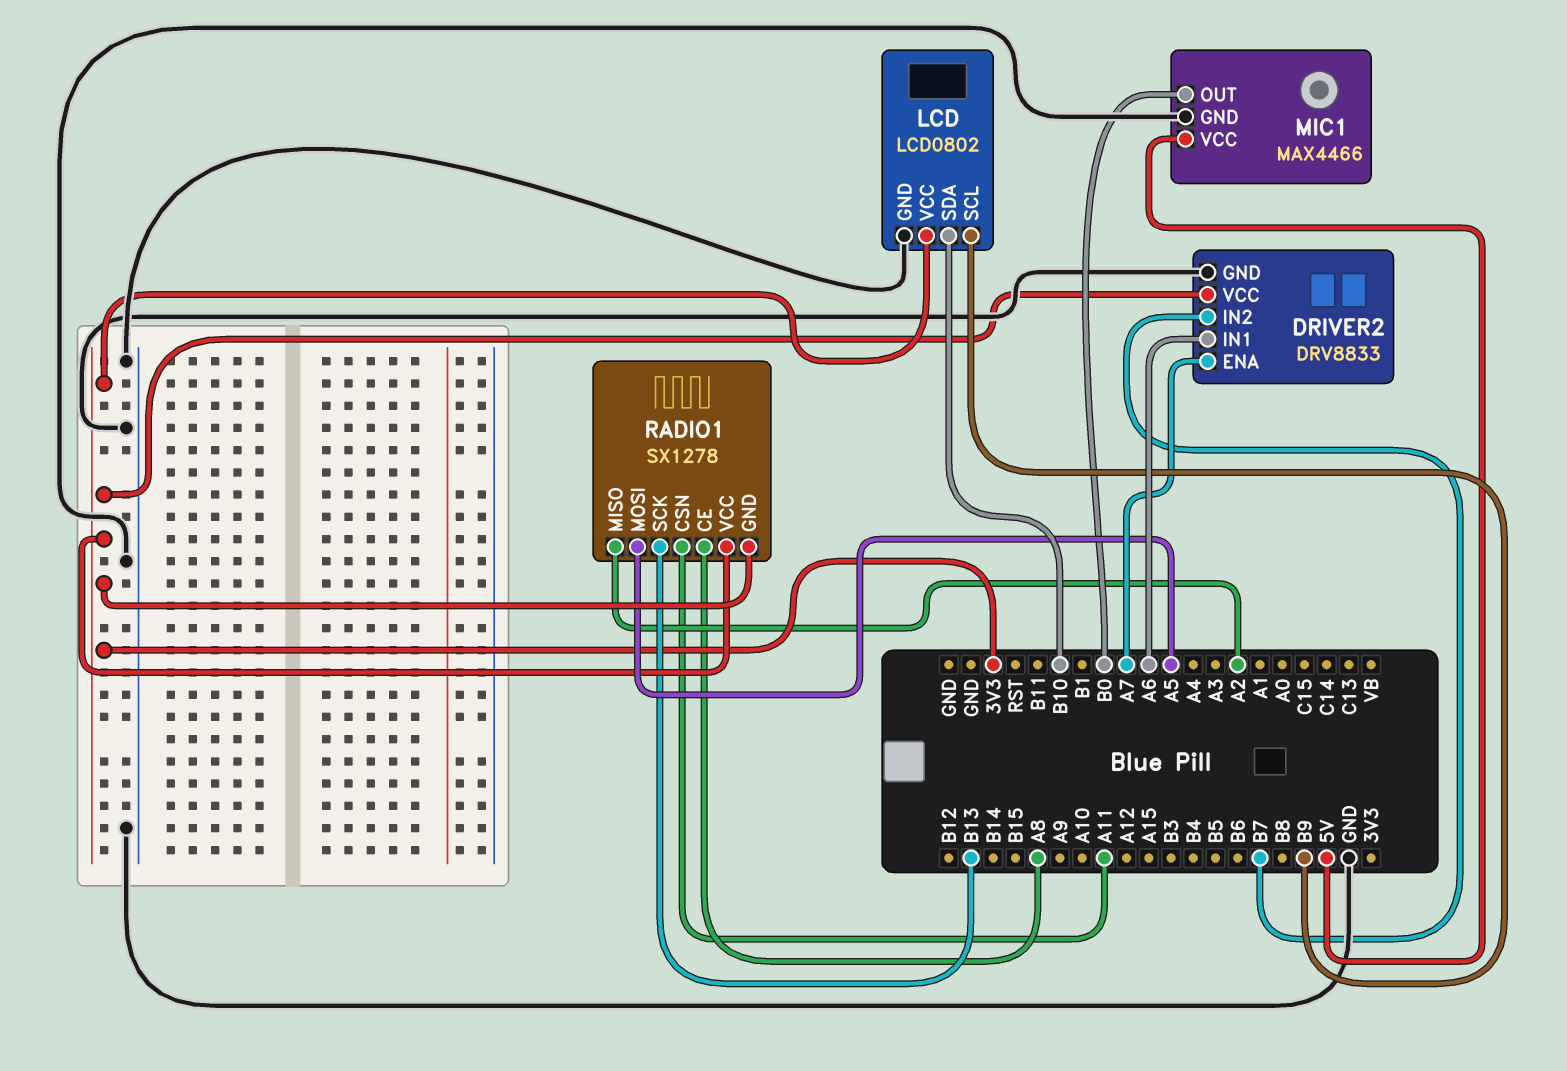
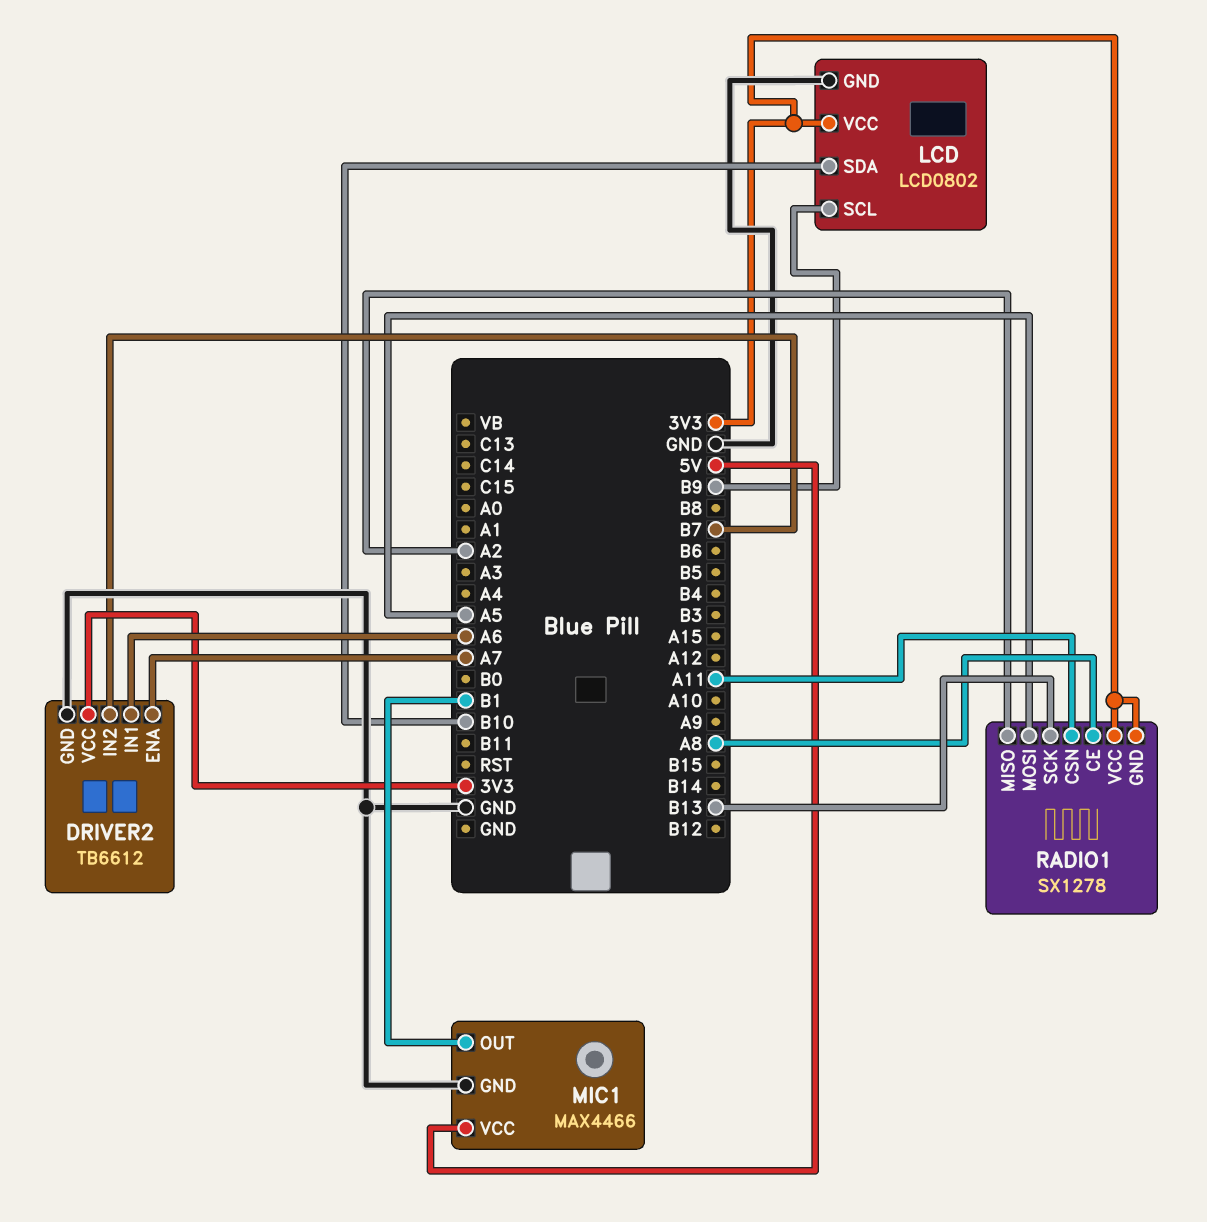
DRIVER2: DRV8833 -> TB6612
MIC1 pin OUT: B0 -> B1

